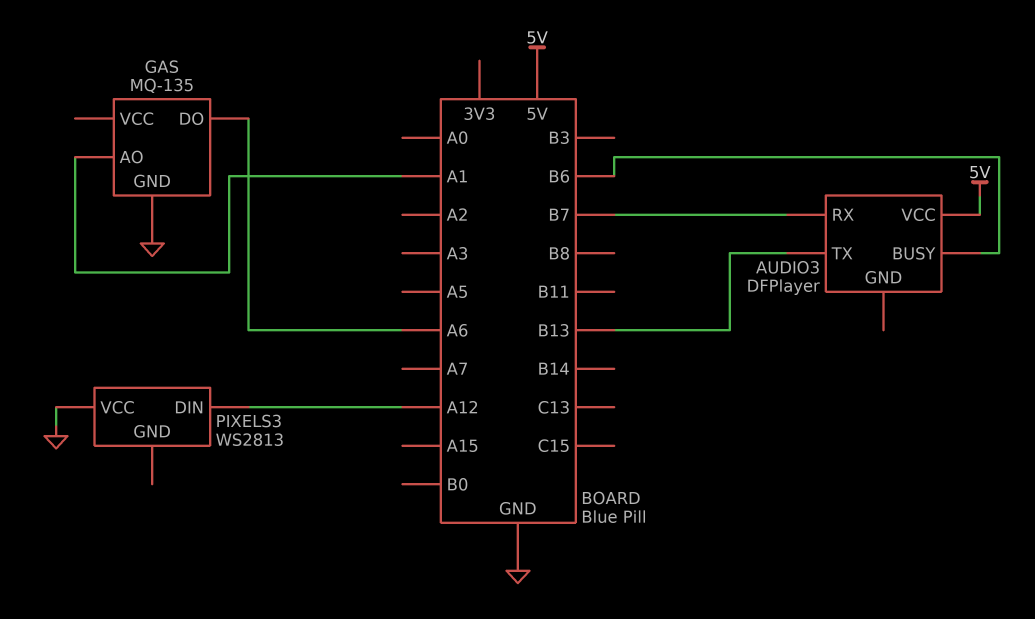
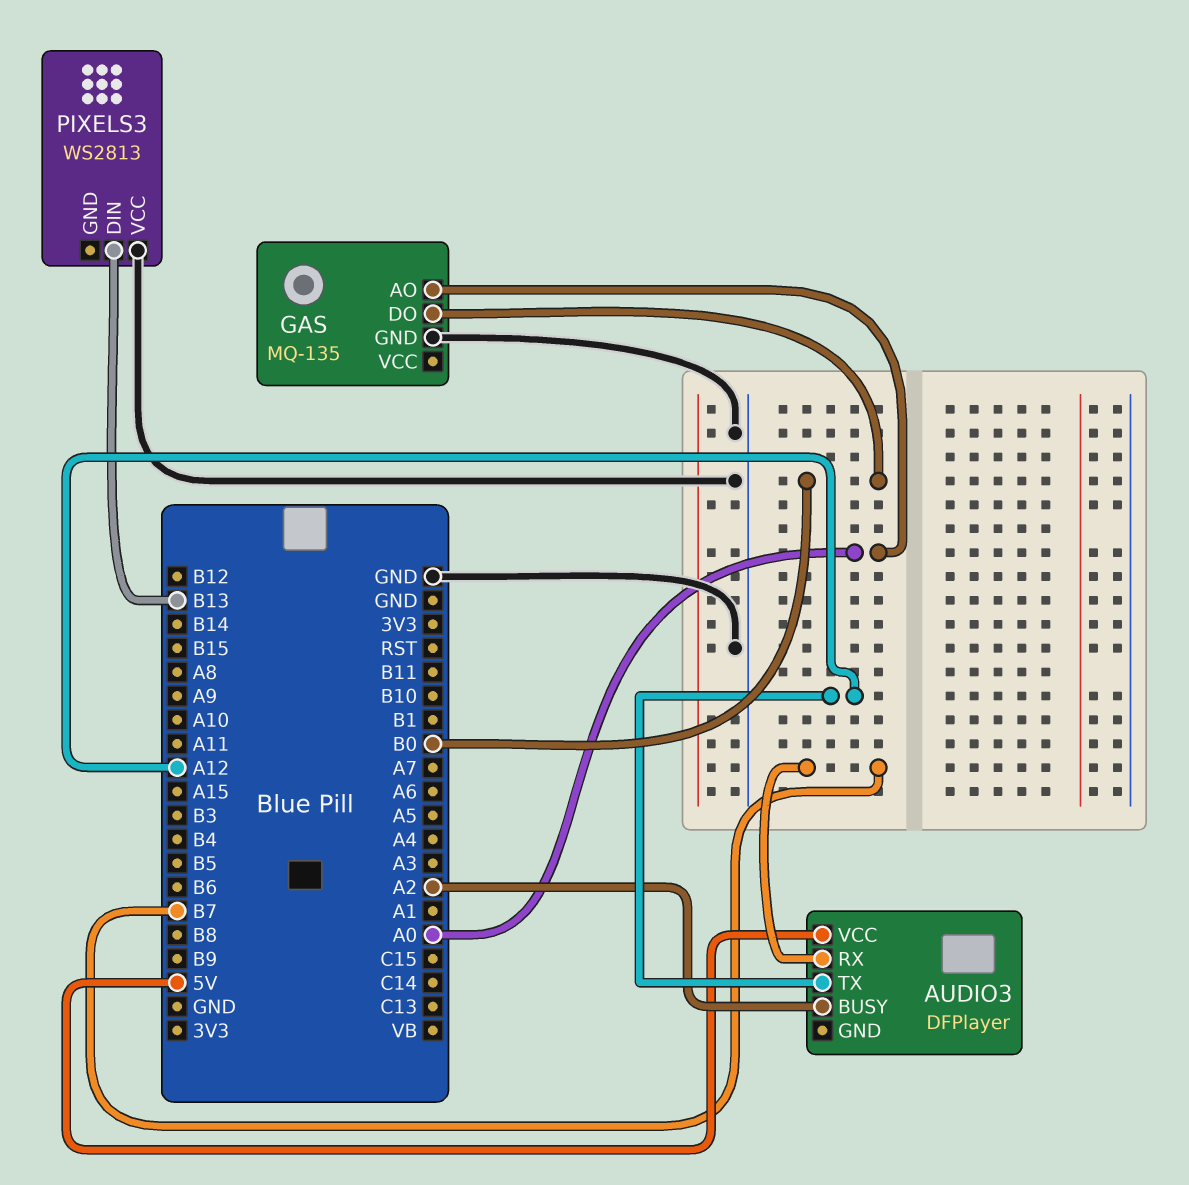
AUDIO3 pin BUSY: B6 -> A2
AUDIO3 pin TX: B13 -> A12
GAS pin AO: A1 -> A0
GAS pin DO: A6 -> B0
PIXELS3 pin DIN: A12 -> B13

